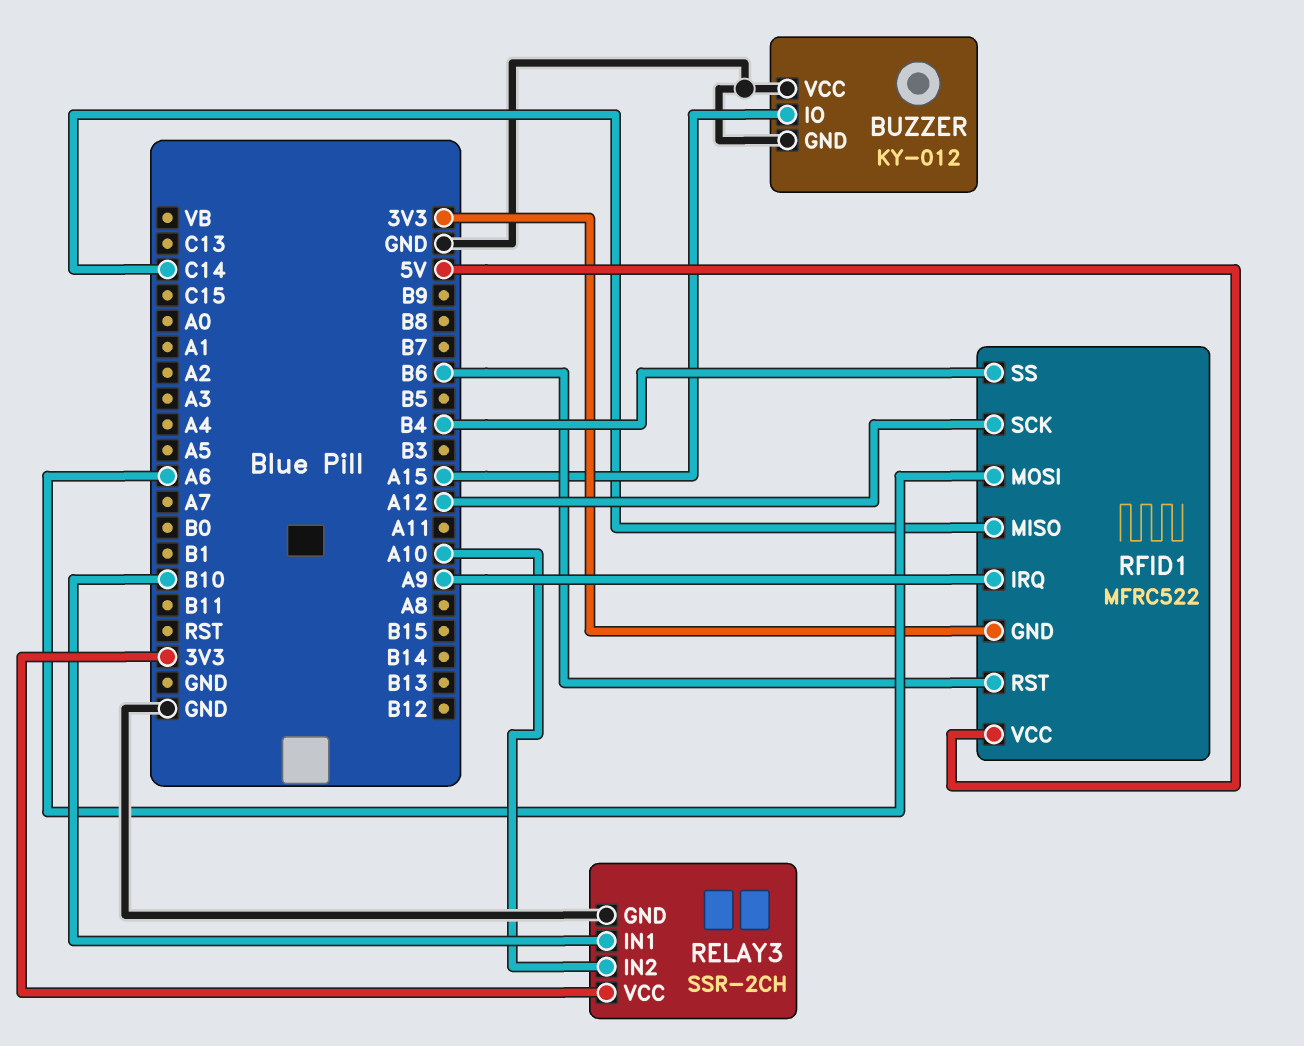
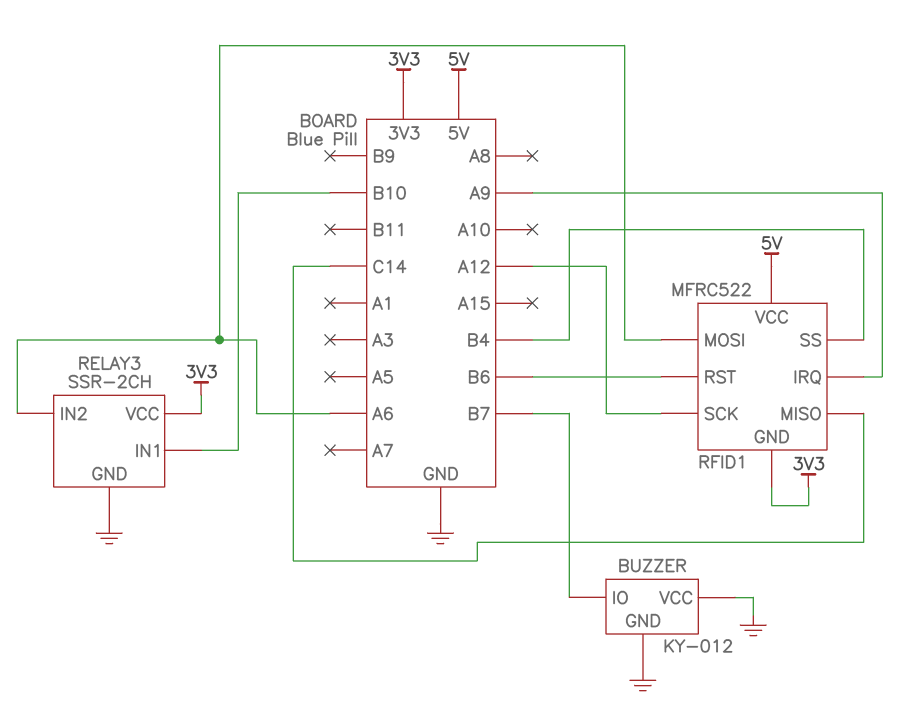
BUZZER pin IO: A15 -> B7
RELAY3 pin IN2: A10 -> A6

